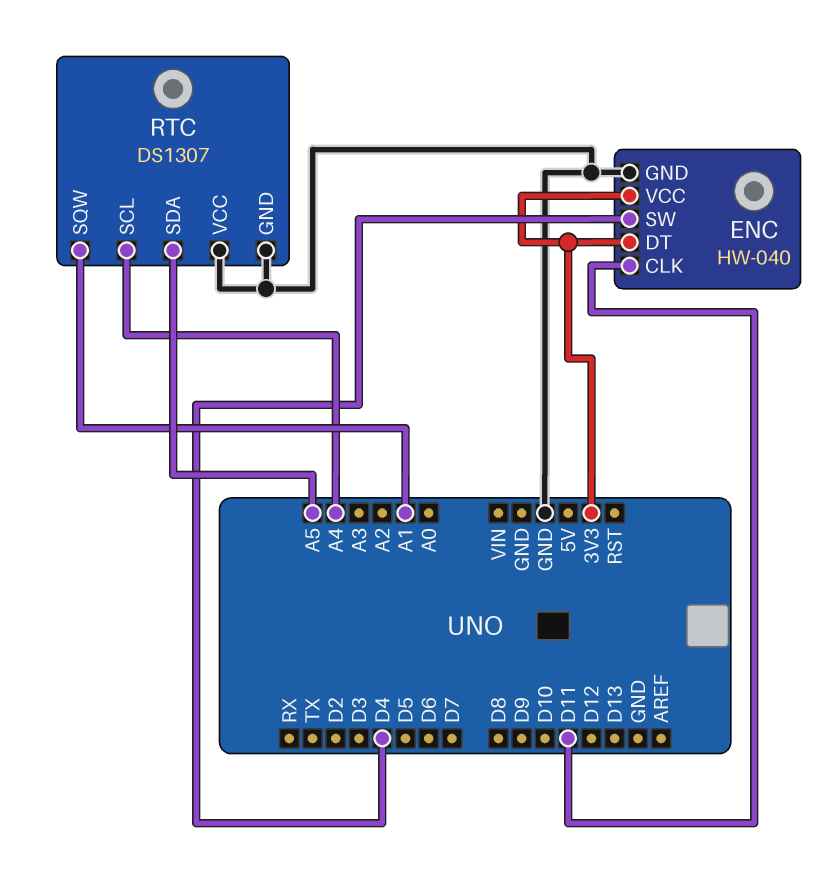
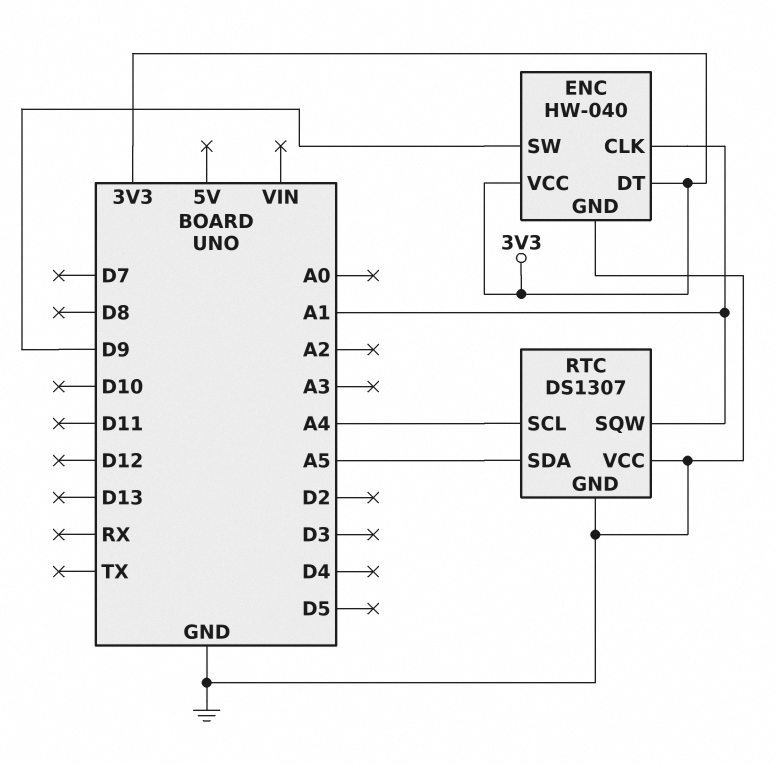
ENC pin CLK: D11 -> A1
ENC pin SW: D4 -> D9

